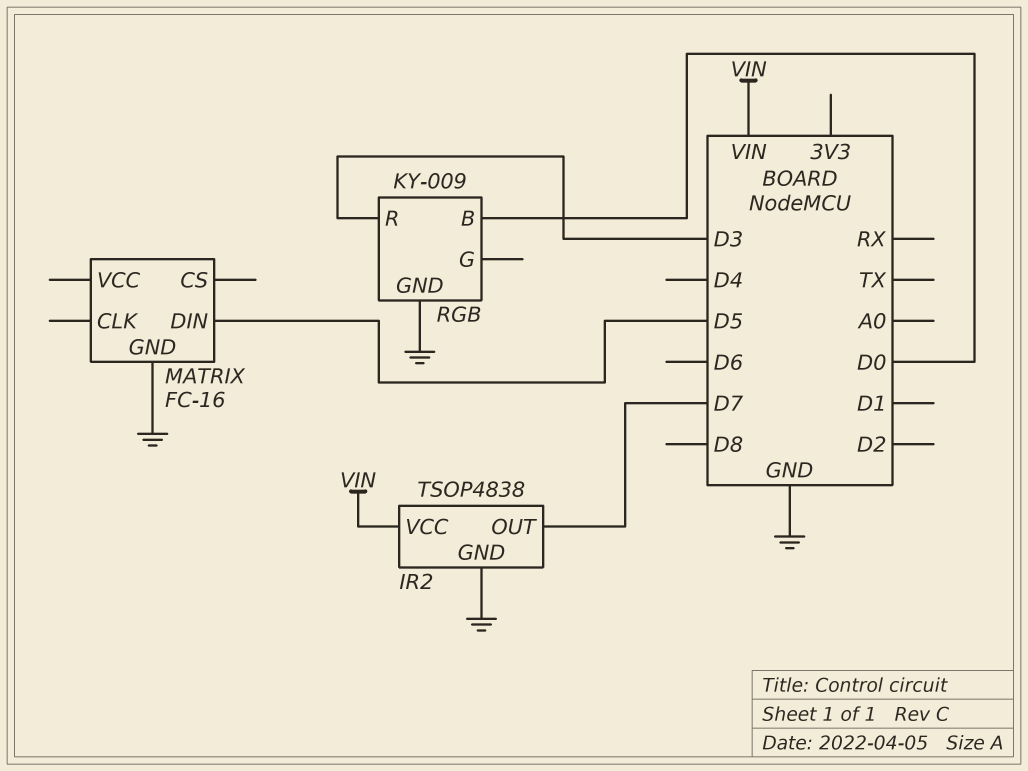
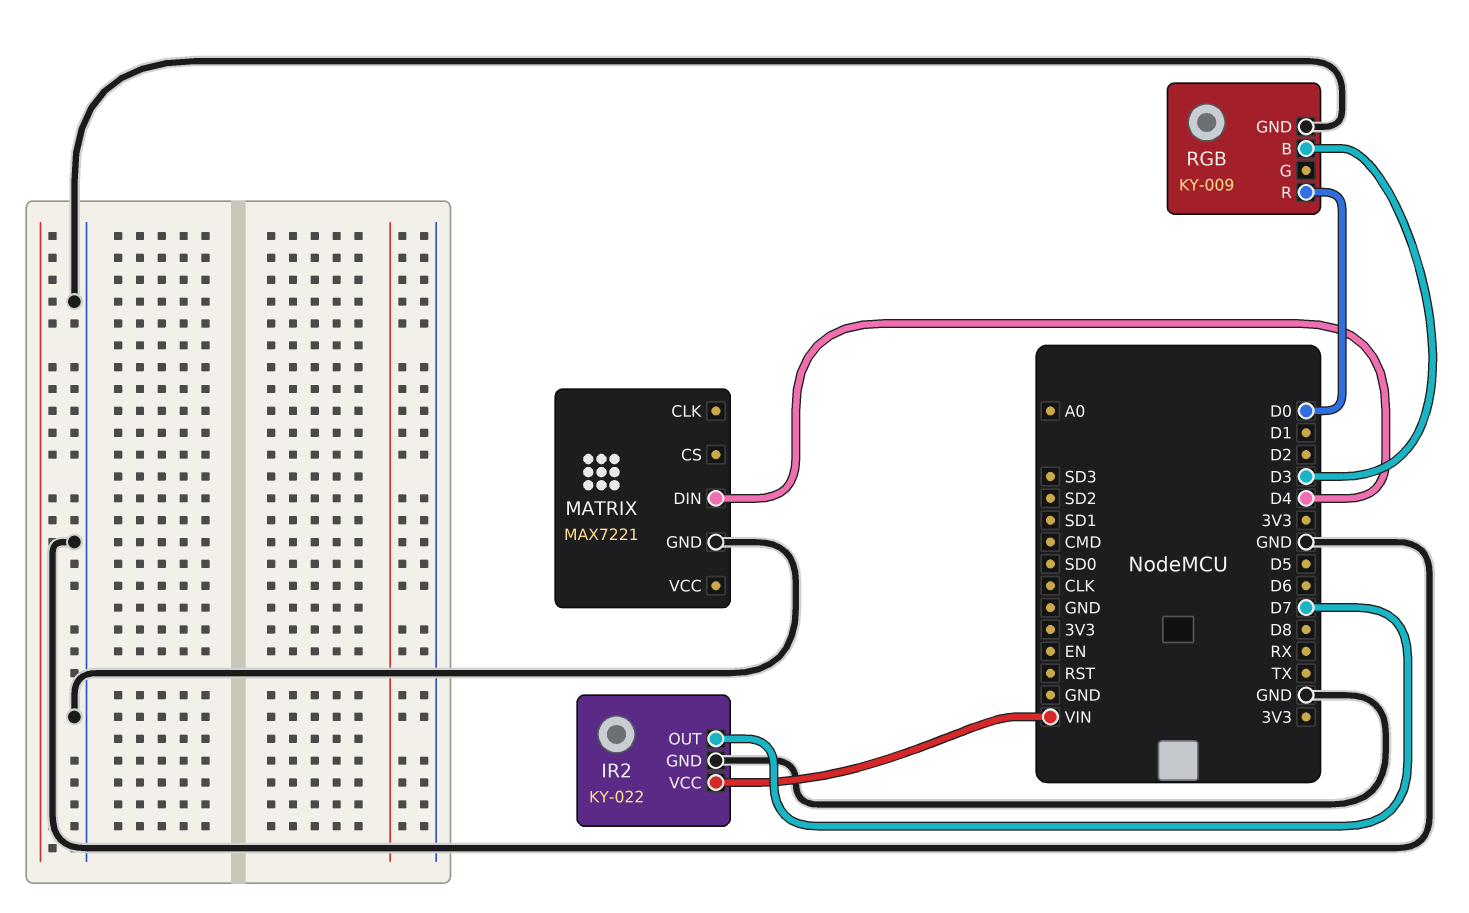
IR2: TSOP4838 -> KY-022
MATRIX: FC-16 -> MAX7221
MATRIX pin DIN: D5 -> D4
RGB pin B: D0 -> D3
RGB pin R: D3 -> D0

